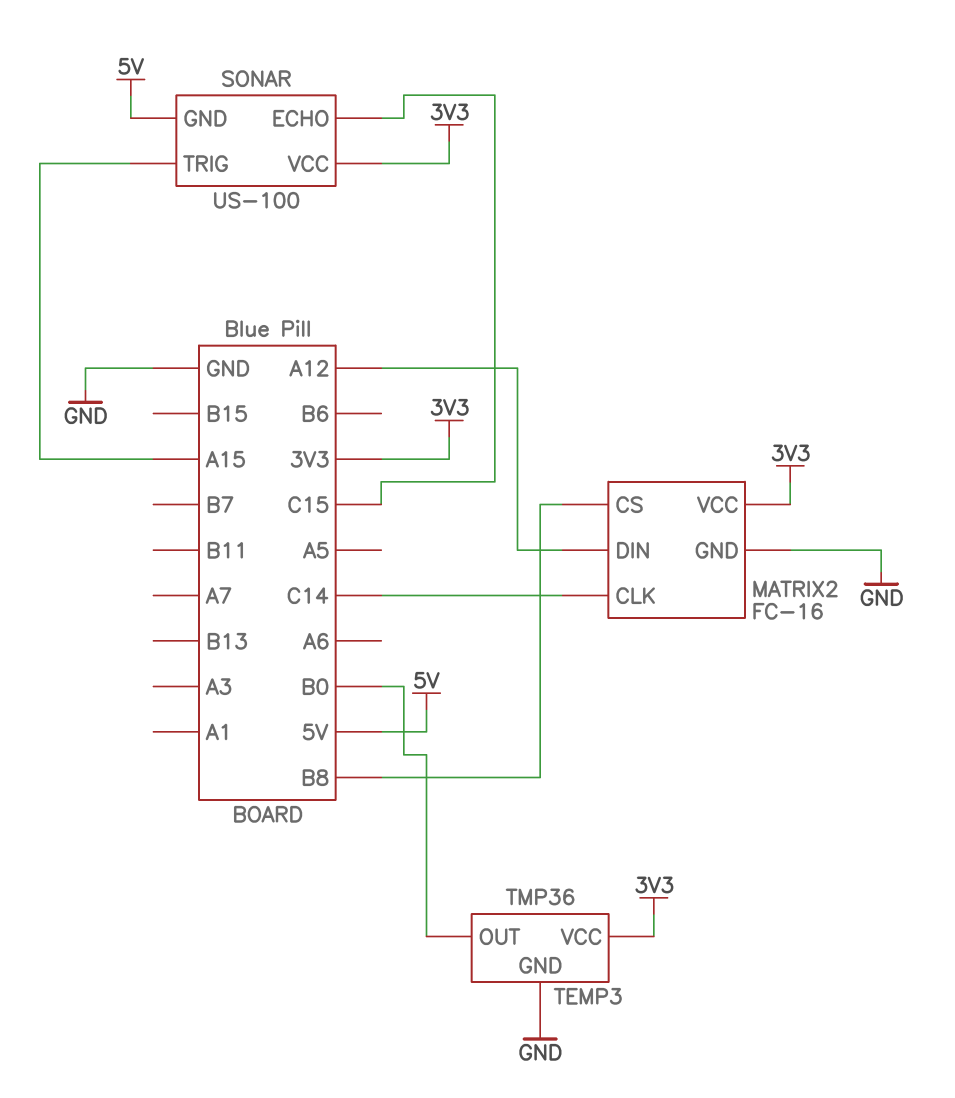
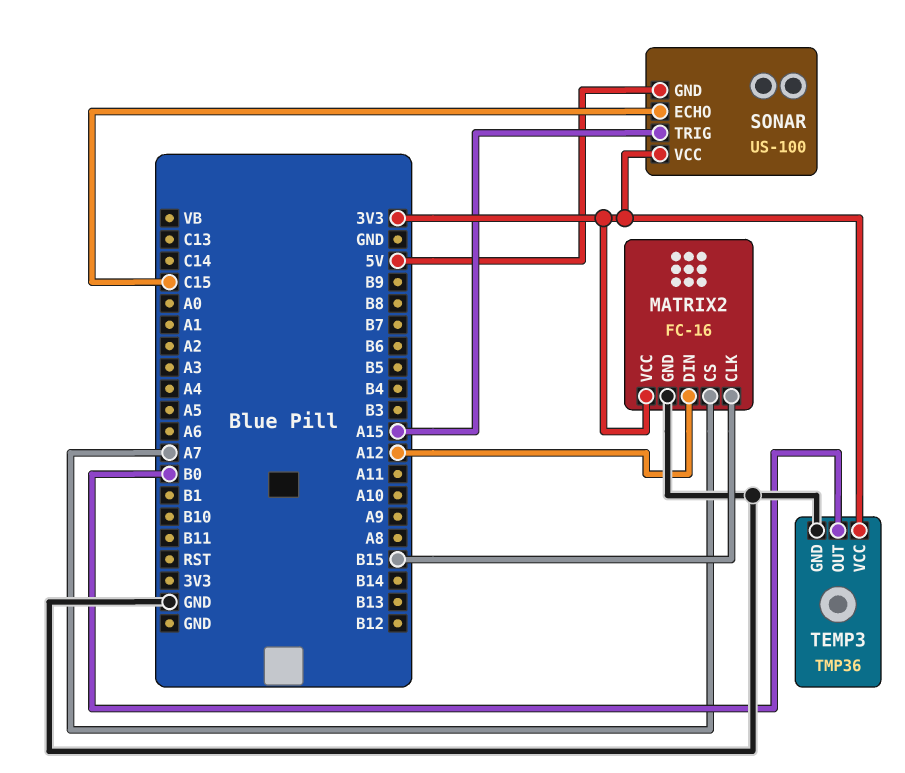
MATRIX2 pin CLK: C14 -> B15
MATRIX2 pin CS: B8 -> A7

